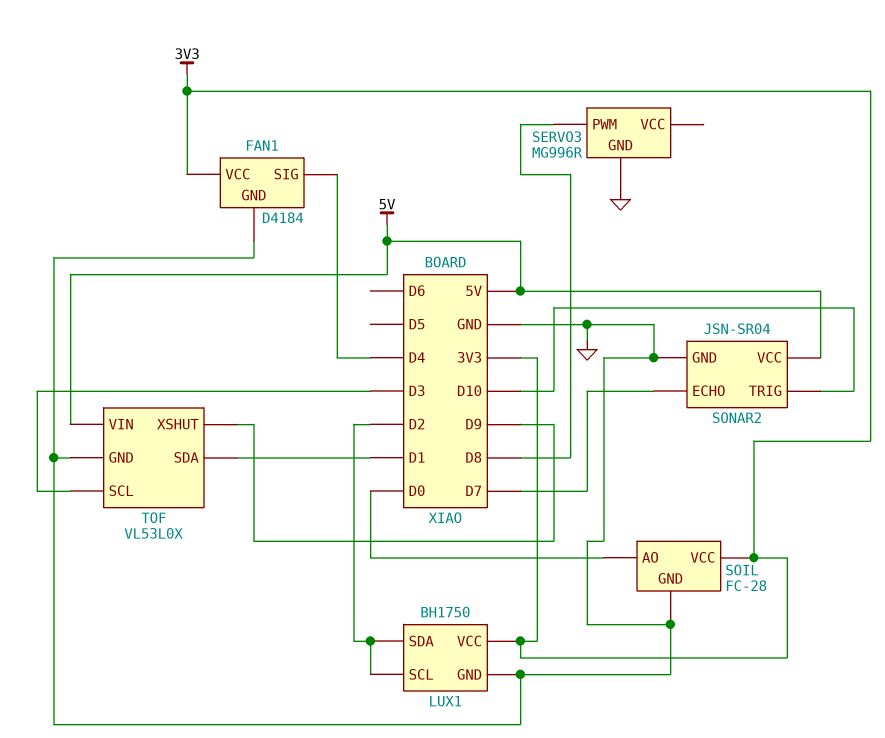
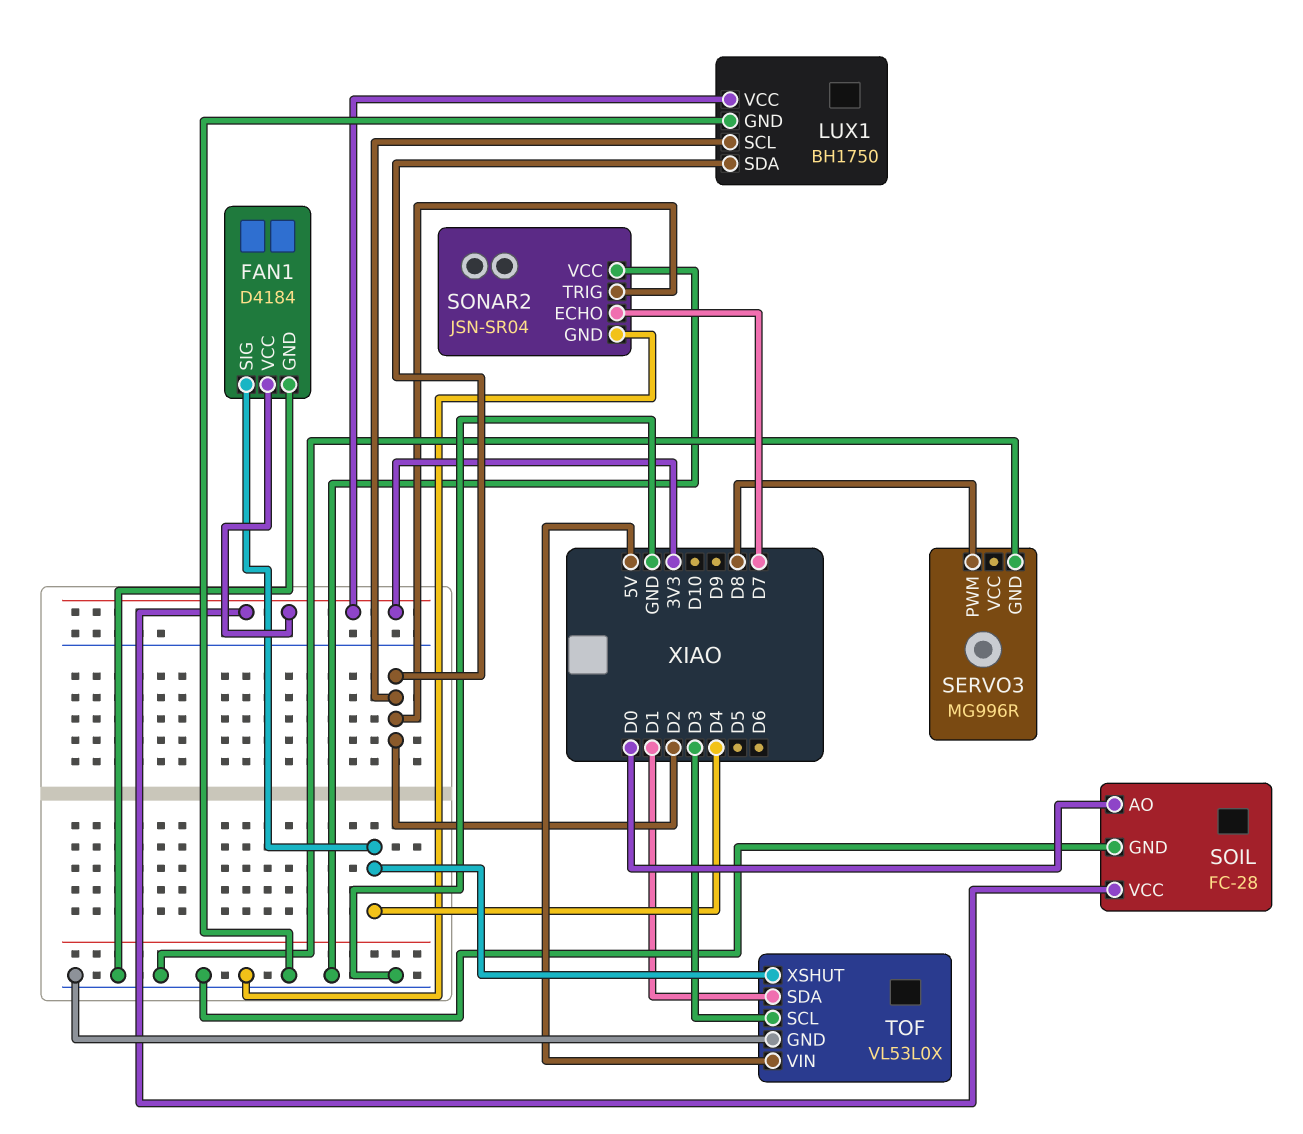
SONAR2 pin TRIG: D10 -> D2
SONAR2 pin VCC: 5V -> GND
TOF pin XSHUT: D9 -> D4

